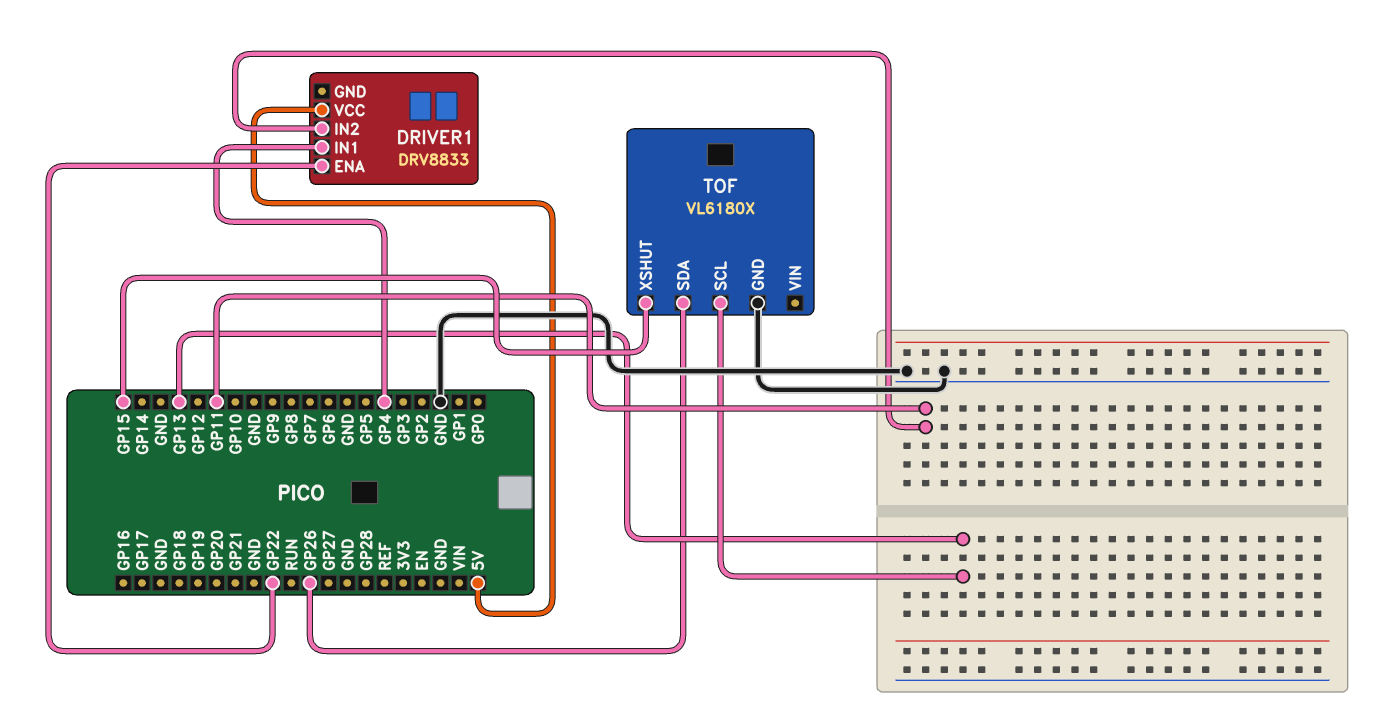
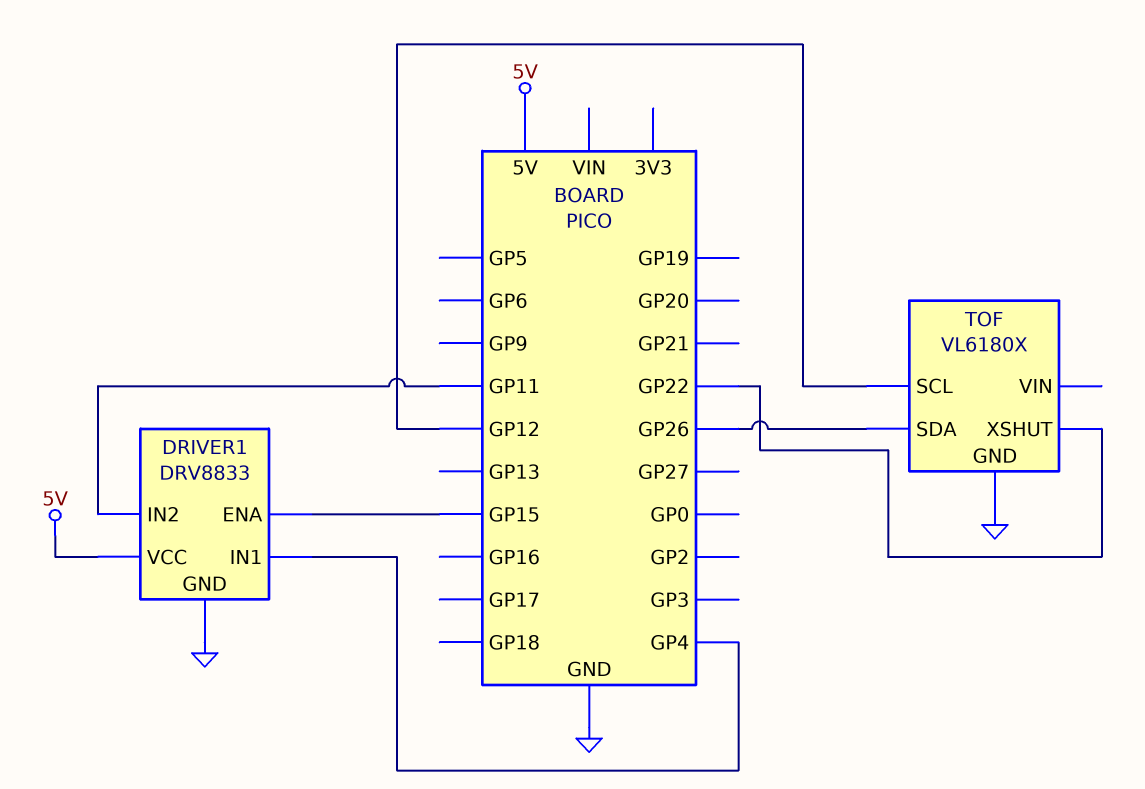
DRIVER1 pin ENA: GP22 -> GP15
DRIVER1 pin GND: none -> GND
TOF pin SCL: GP13 -> GP12
TOF pin XSHUT: GP15 -> GP22

